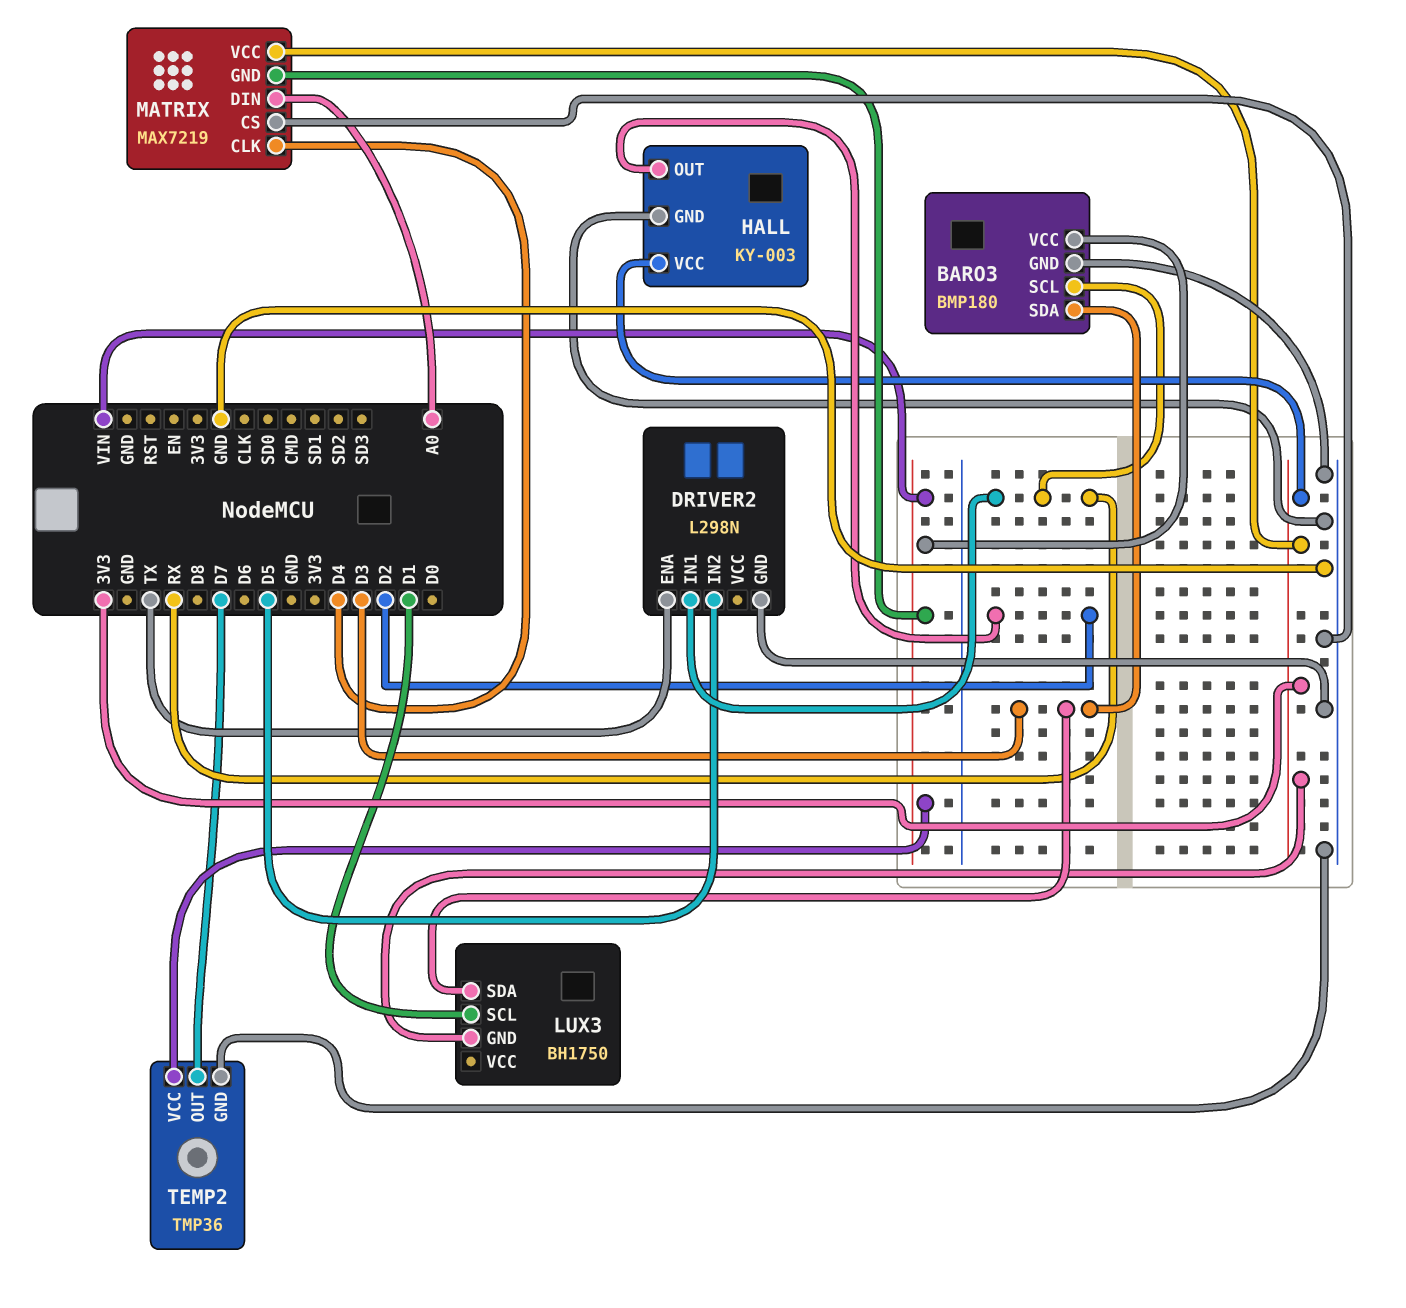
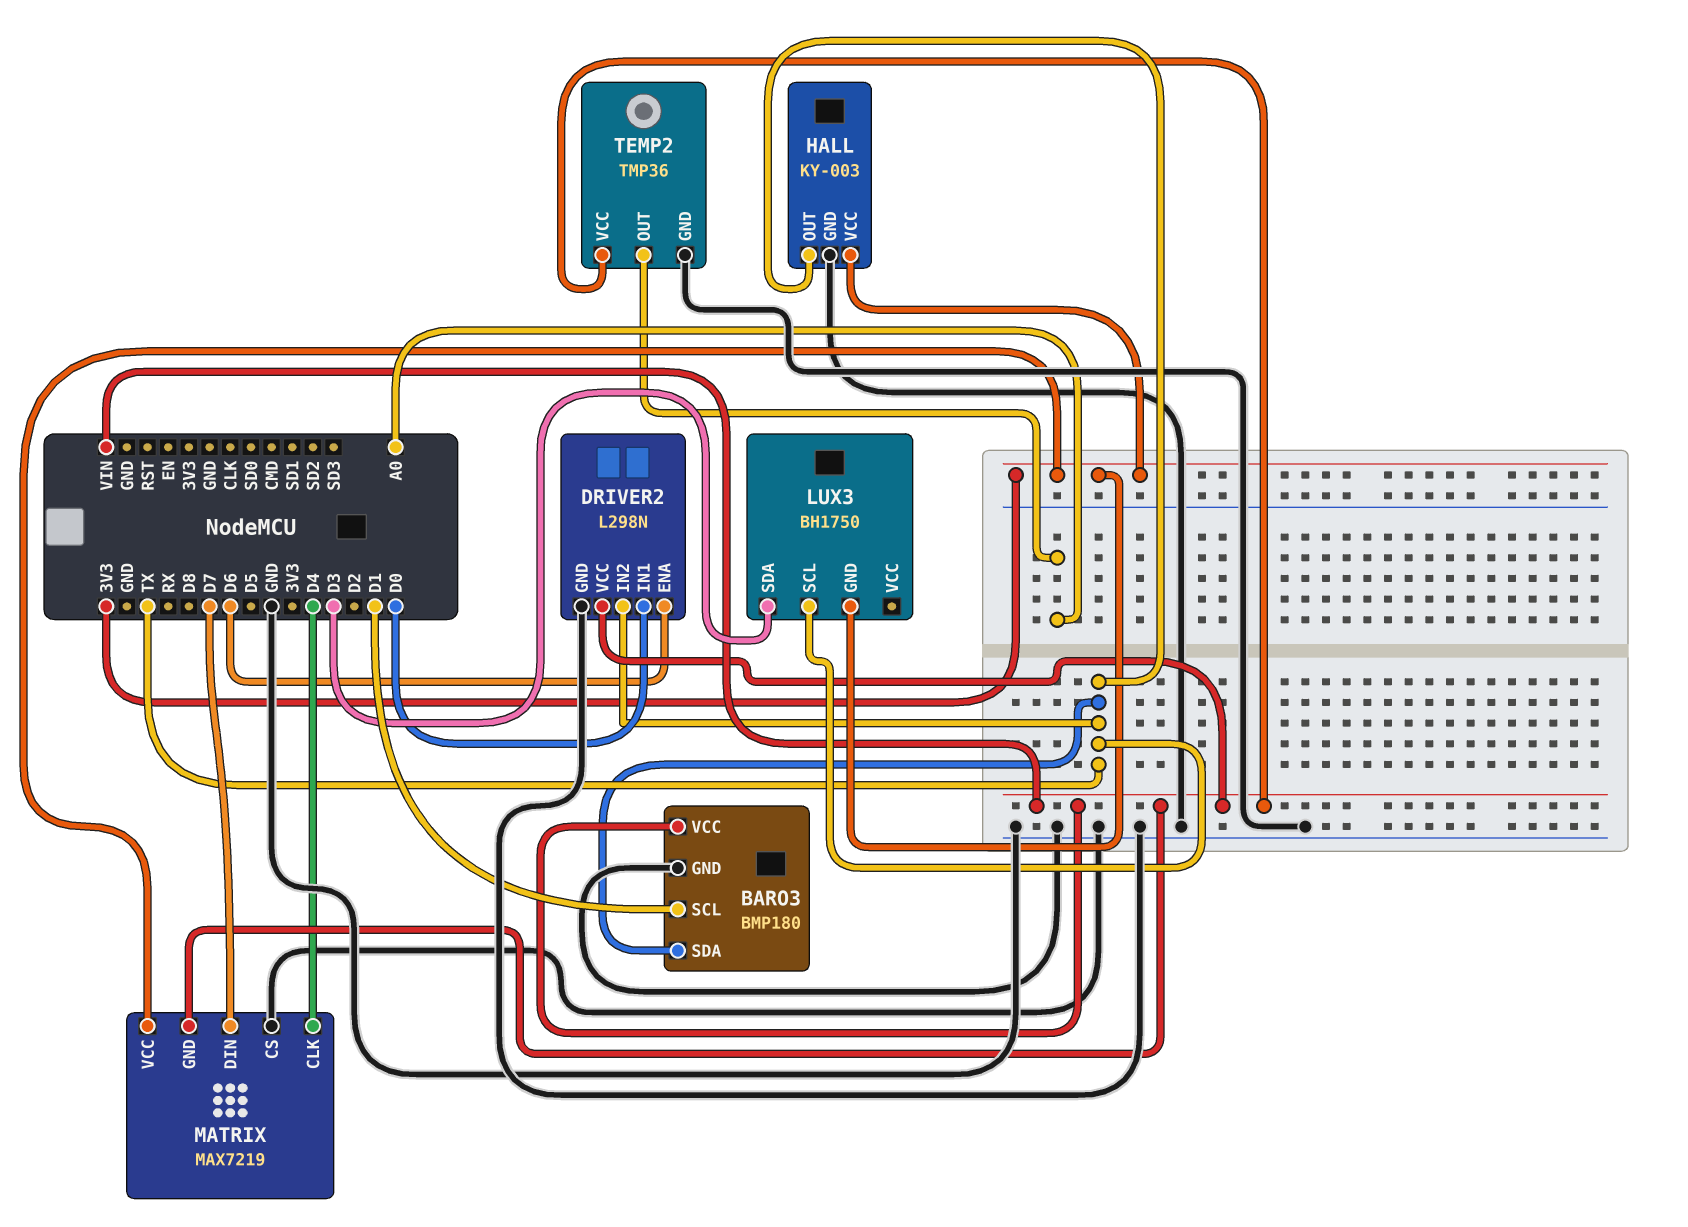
BARO3 pin SCL: RX -> D1
BARO3 pin SDA: D3 -> TX
DRIVER2 pin ENA: TX -> D6
DRIVER2 pin IN1: RX -> D0
DRIVER2 pin IN2: D5 -> TX
DRIVER2 pin VCC: none -> VIN
HALL pin OUT: D2 -> TX
LUX3 pin SCL: D1 -> TX
MATRIX pin DIN: A0 -> D7
TEMP2 pin OUT: D7 -> A0

